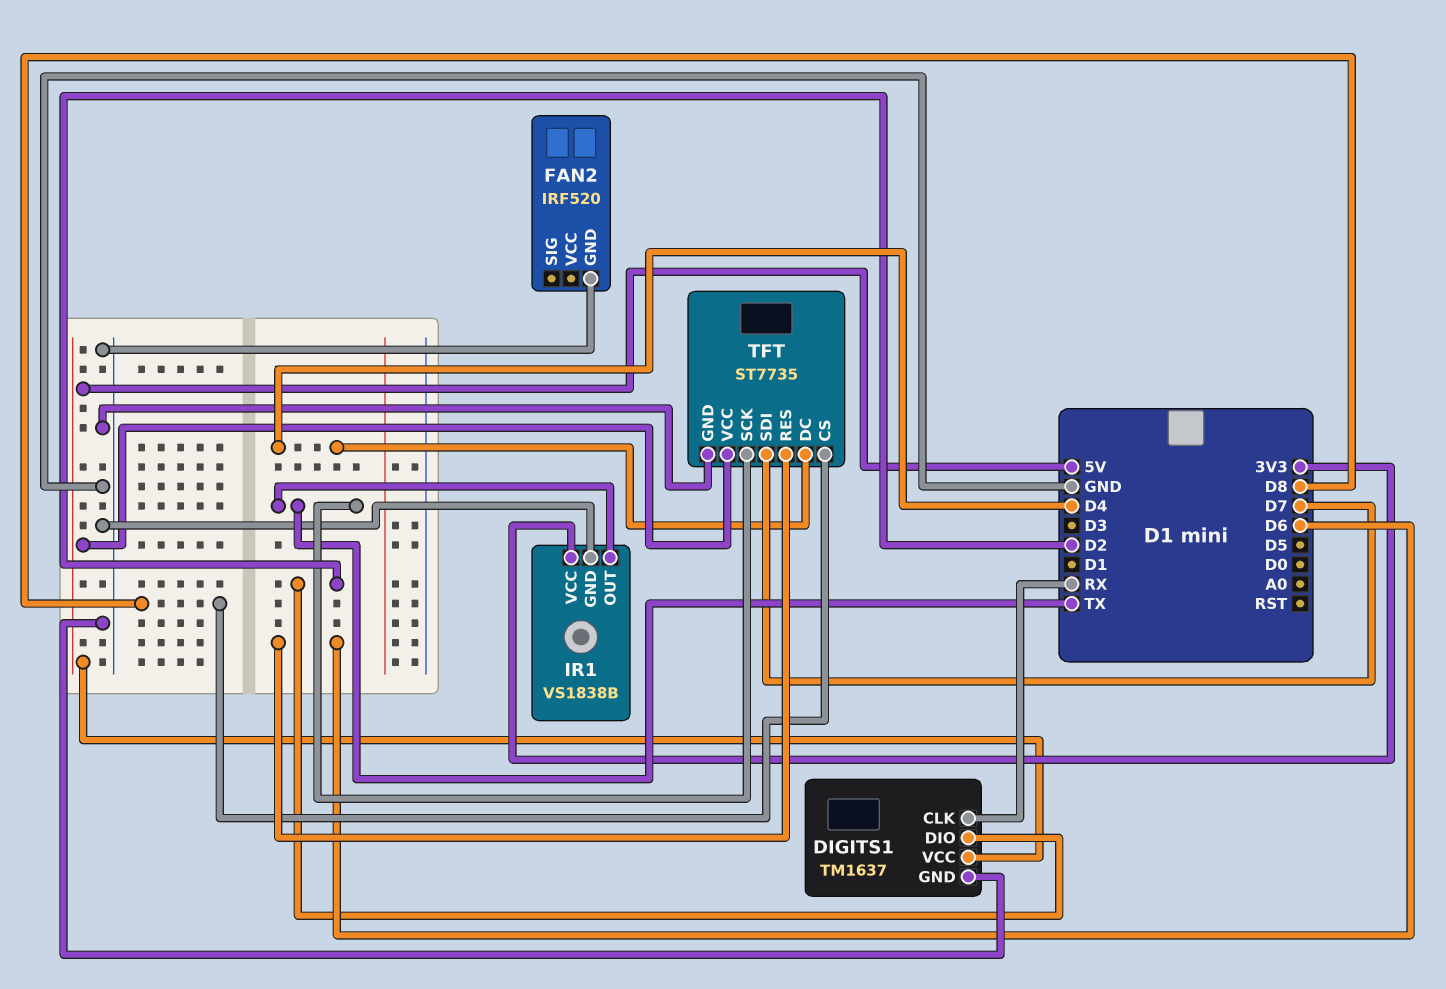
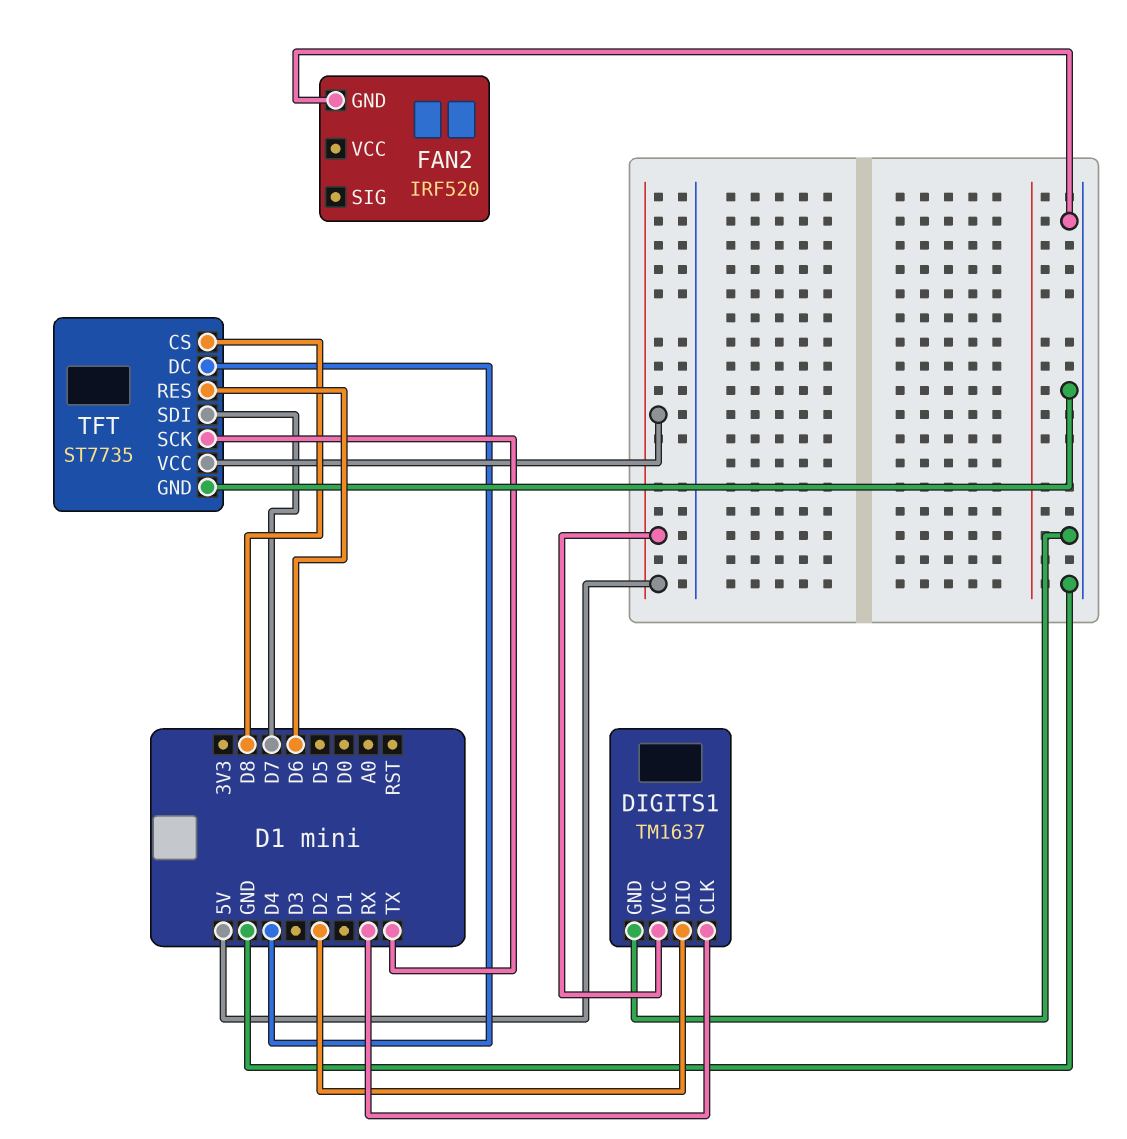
IR1: VS1838B -> none
IR1 pin GND: GND -> none
IR1 pin OUT: TX -> none
IR1 pin VCC: 3V3 -> none

